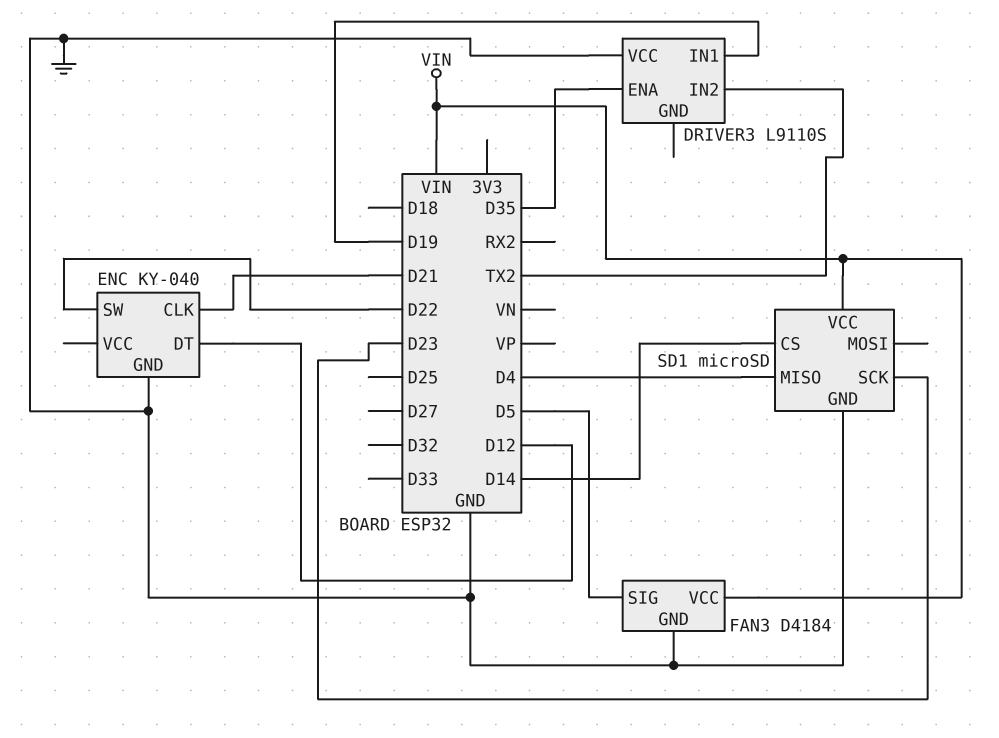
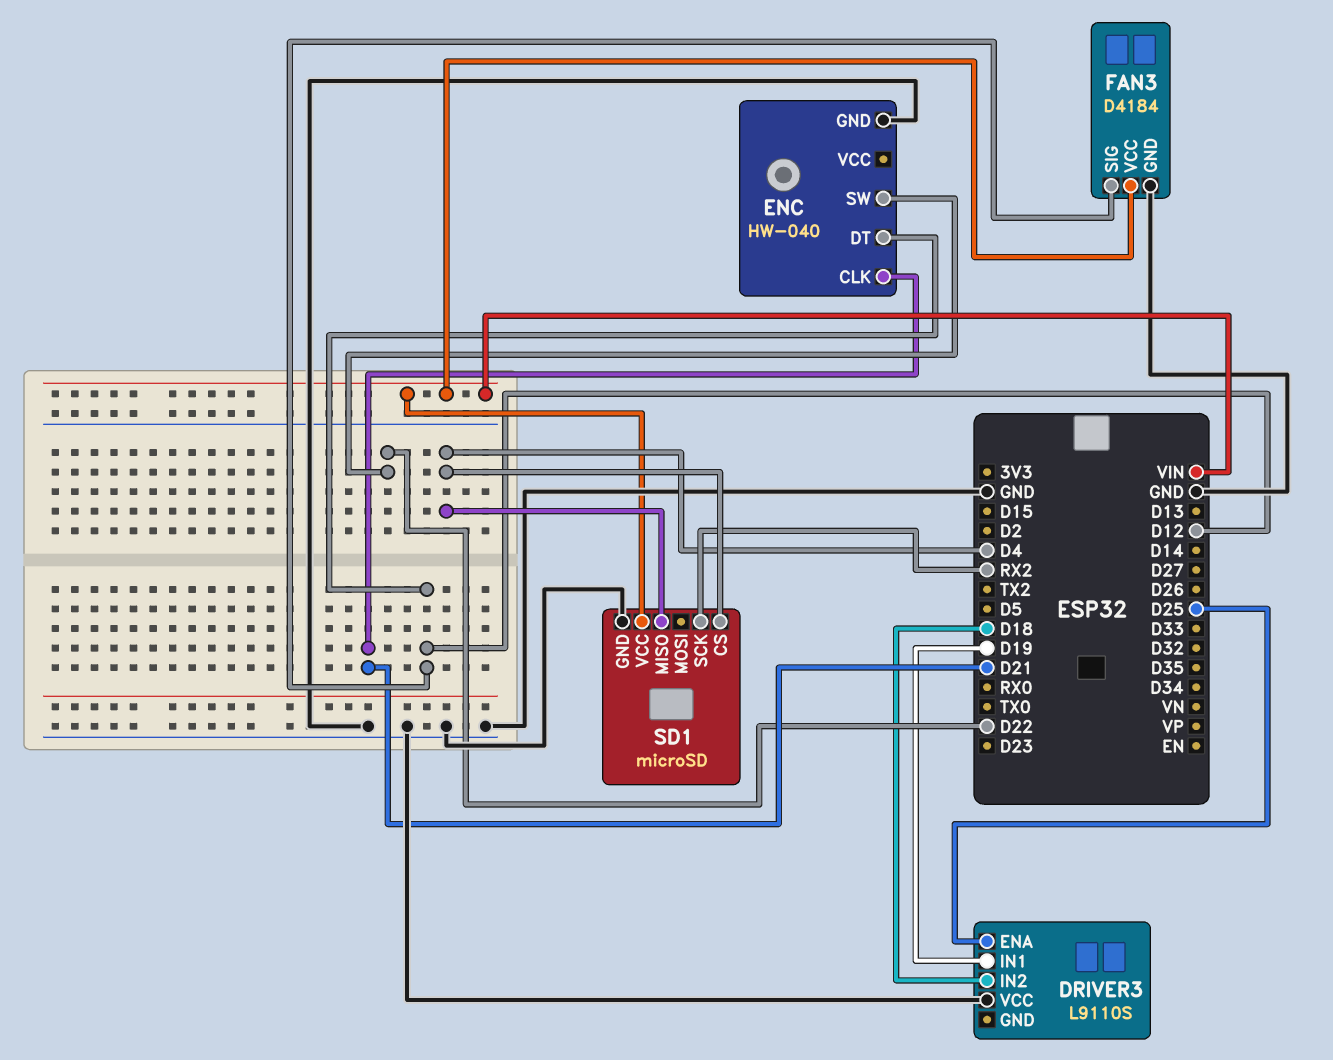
DRIVER3 pin ENA: D35 -> D25
DRIVER3 pin IN2: TX2 -> D18
ENC: KY-040 -> HW-040
FAN3 pin SIG: D5 -> D12
SD1 pin CS: D14 -> D4
SD1 pin SCK: D23 -> RX2

